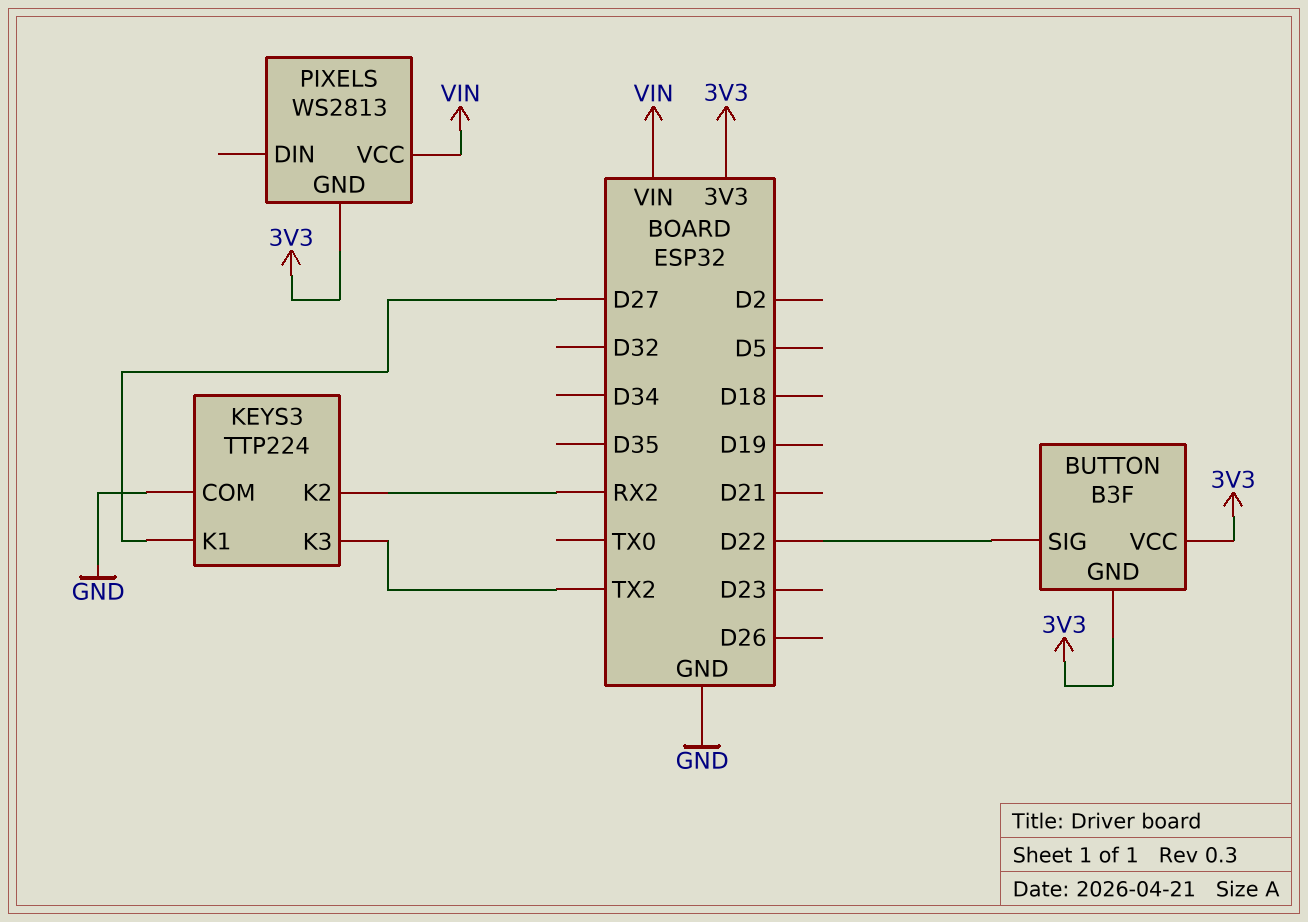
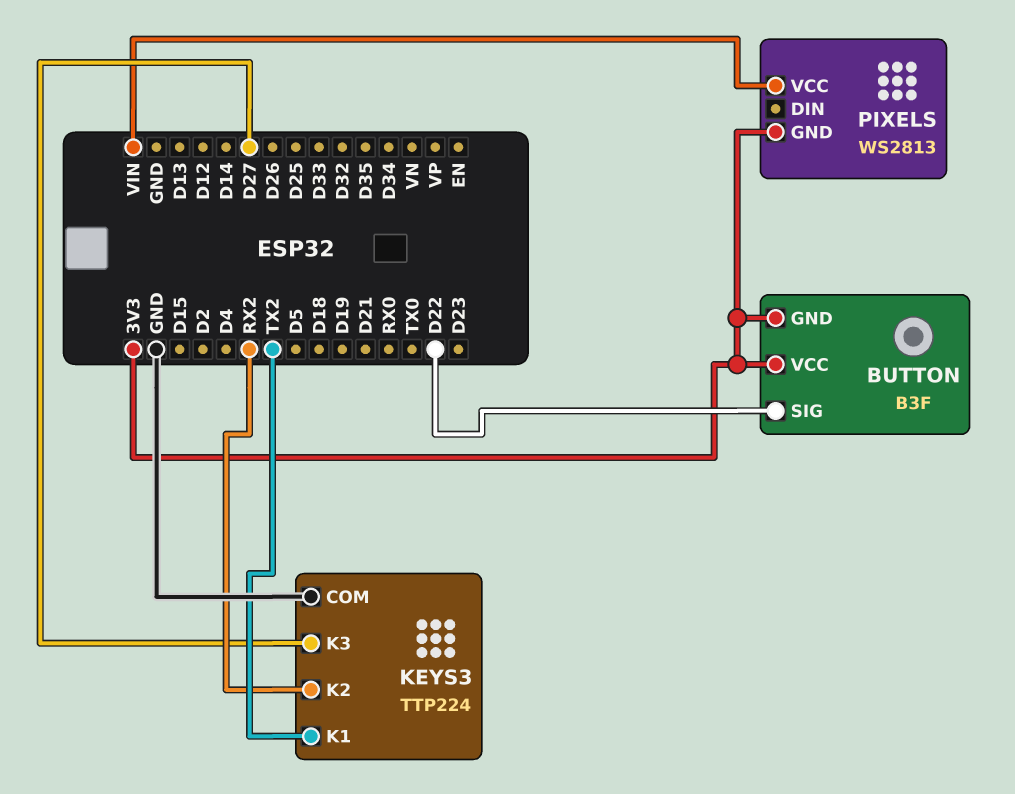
KEYS3 pin K1: D27 -> TX2
KEYS3 pin K3: TX2 -> D27

